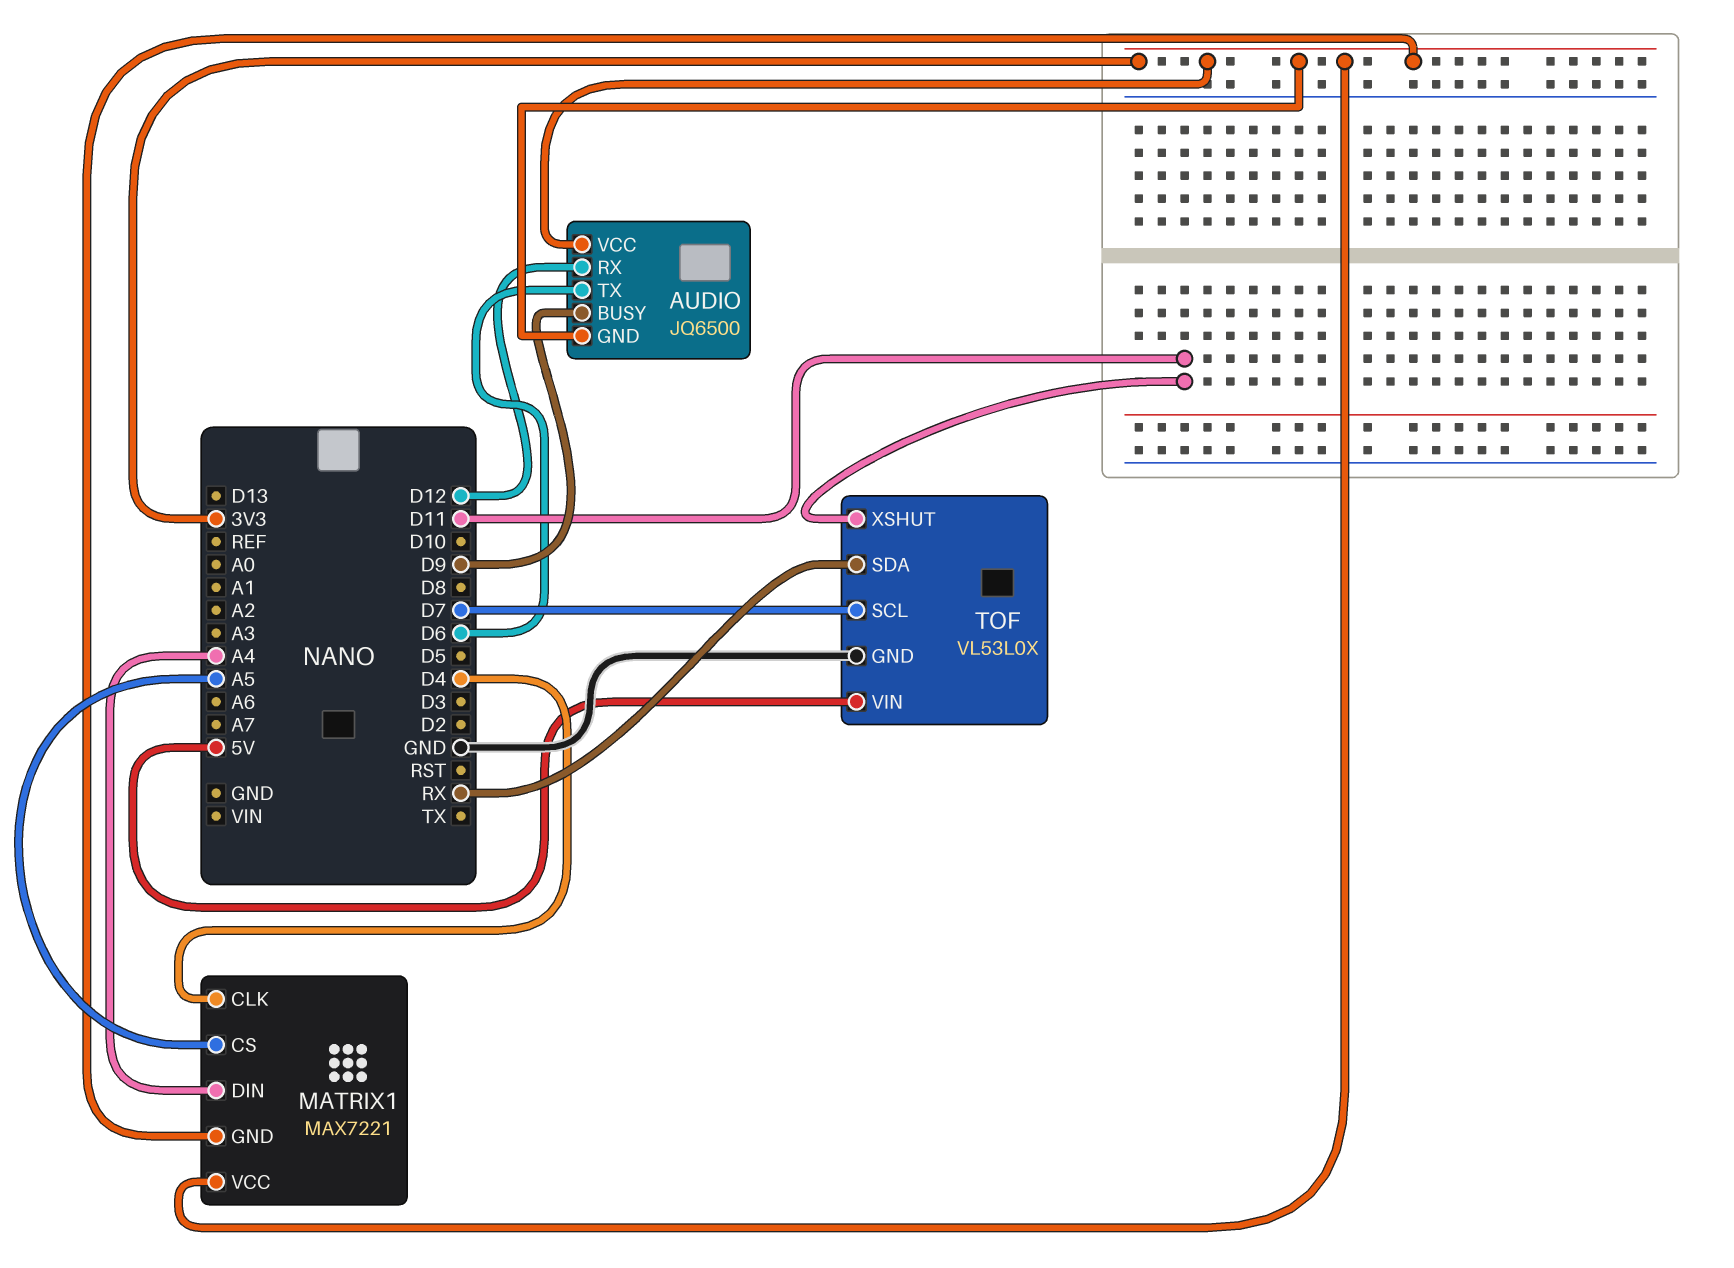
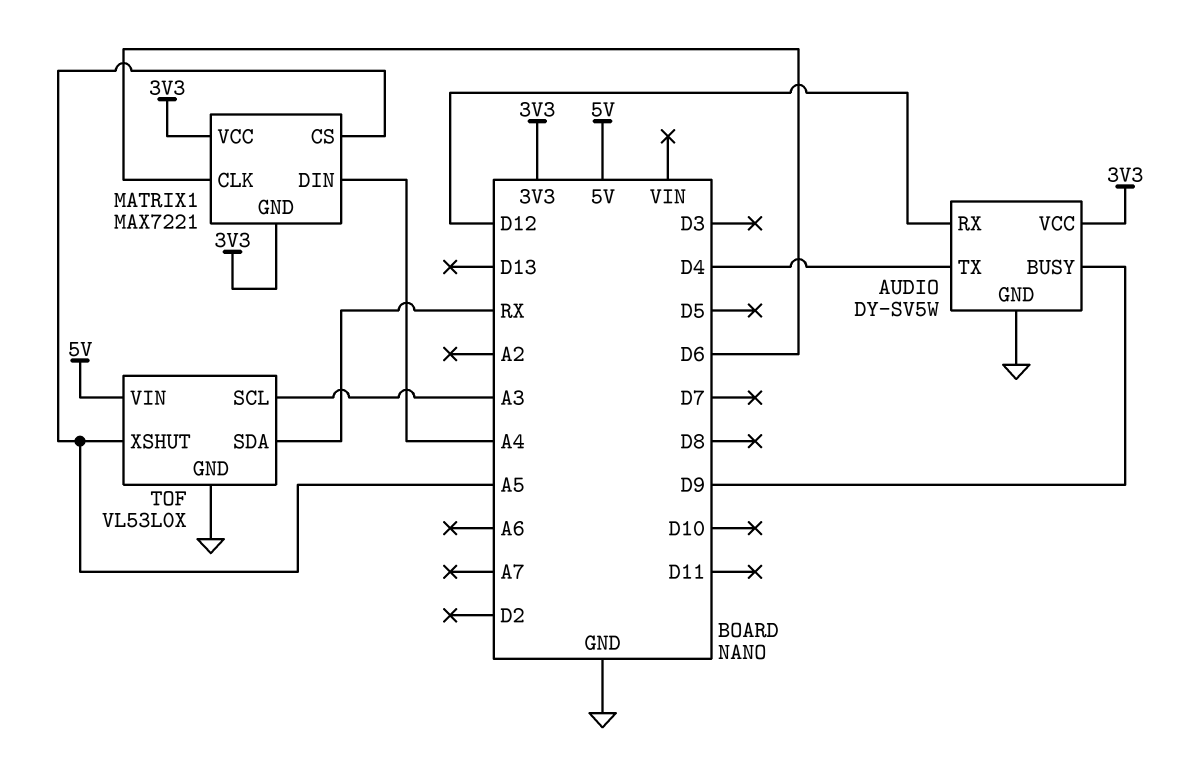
AUDIO: JQ6500 -> DY-SV5W
AUDIO pin GND: 3V3 -> GND
AUDIO pin TX: D6 -> D4
MATRIX1 pin CLK: D4 -> D6
TOF pin SCL: D7 -> A3
TOF pin XSHUT: D11 -> A5

